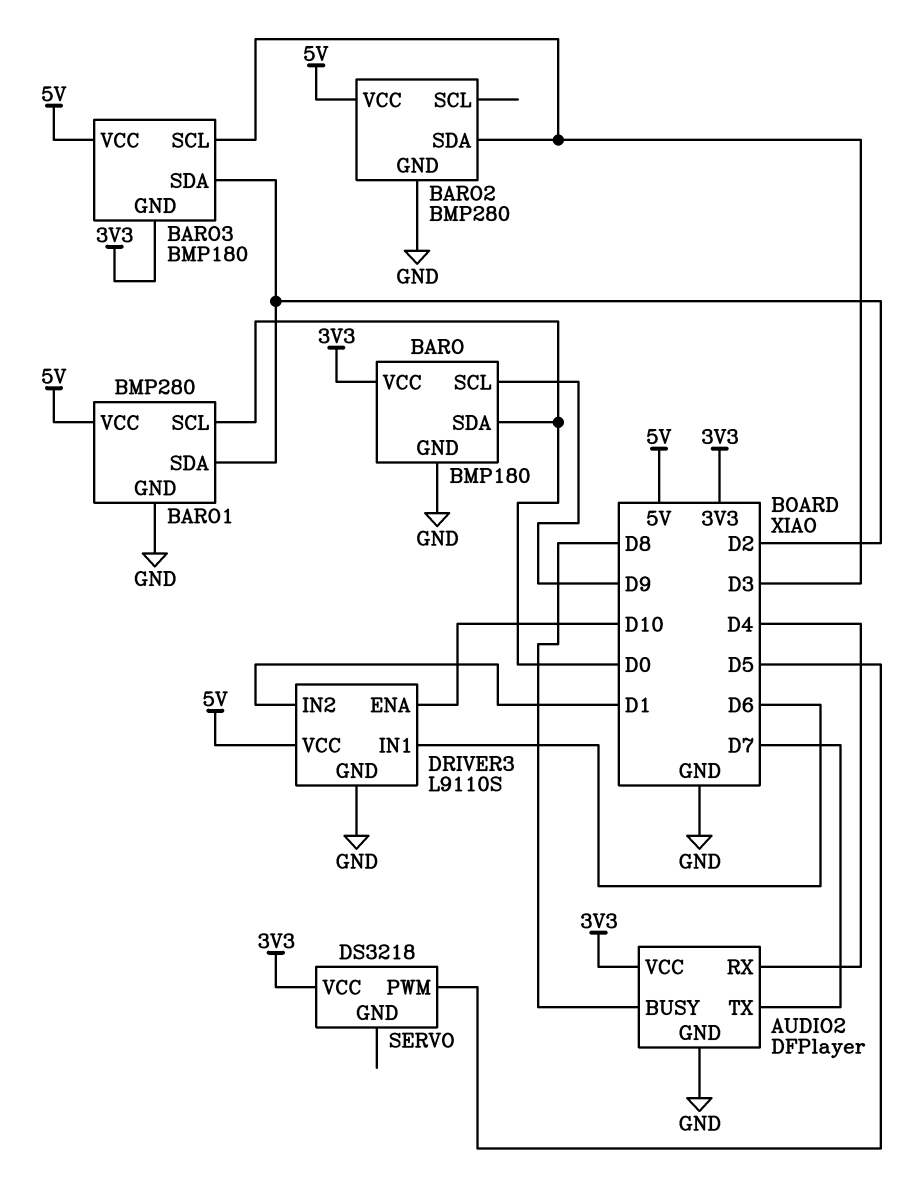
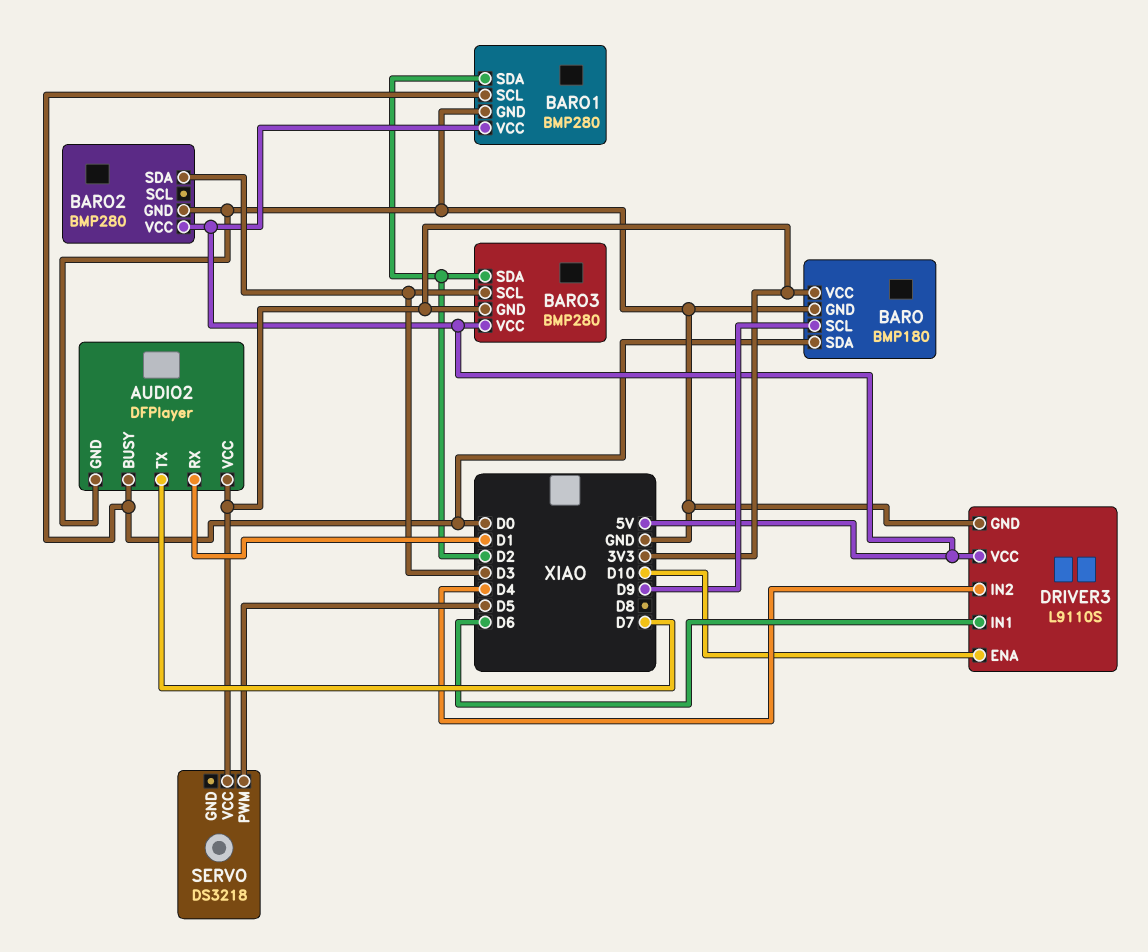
AUDIO2 pin BUSY: D8 -> D0
AUDIO2 pin RX: D4 -> D1
BARO3: BMP180 -> BMP280
DRIVER3 pin IN2: D1 -> D4

